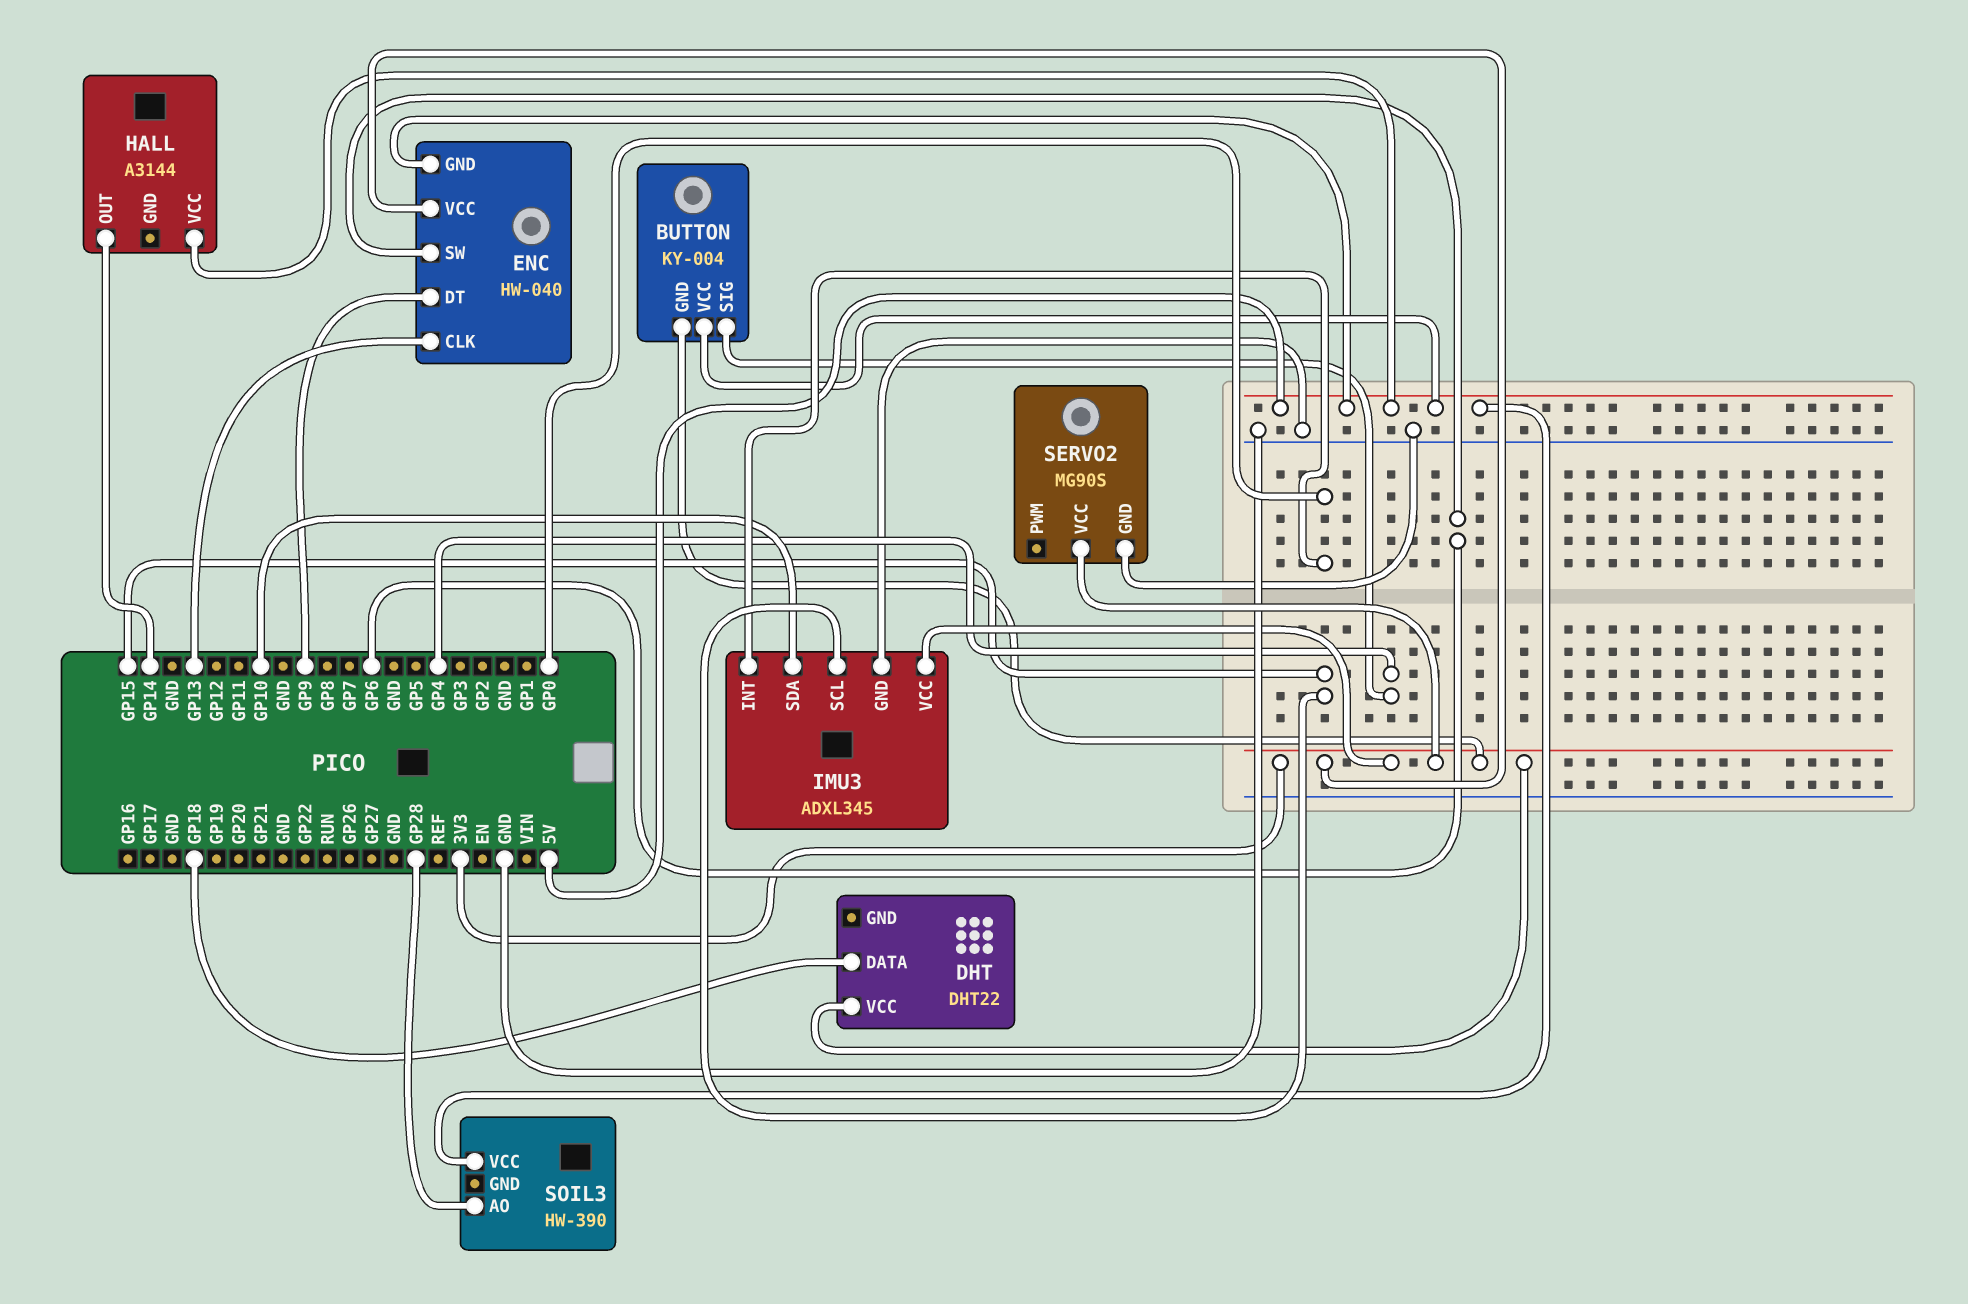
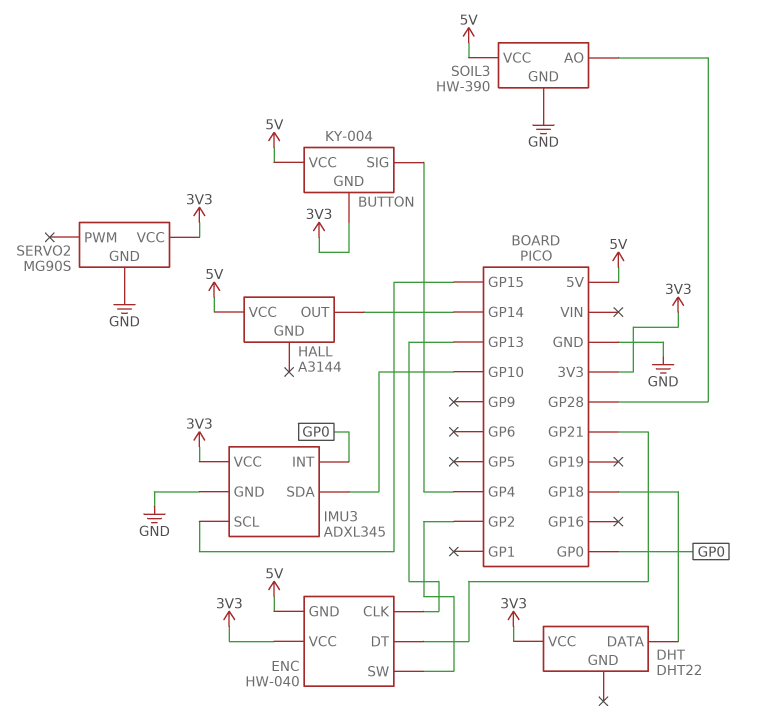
ENC pin DT: GP9 -> GP21
ENC pin SW: GP6 -> GP2
SOIL3 pin GND: none -> GND

